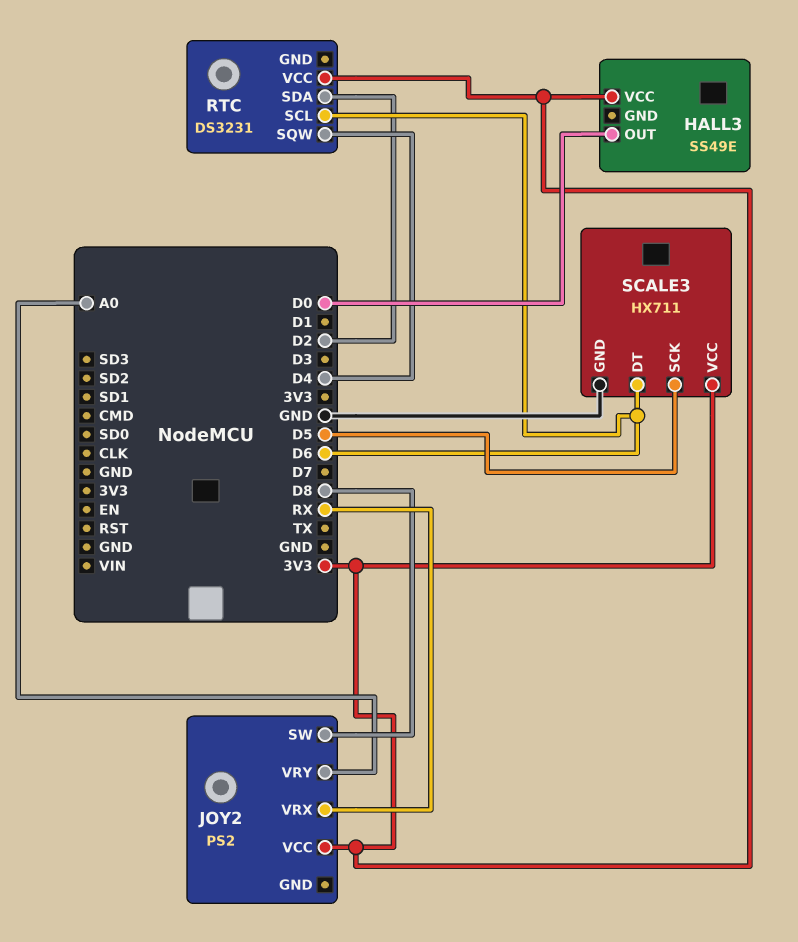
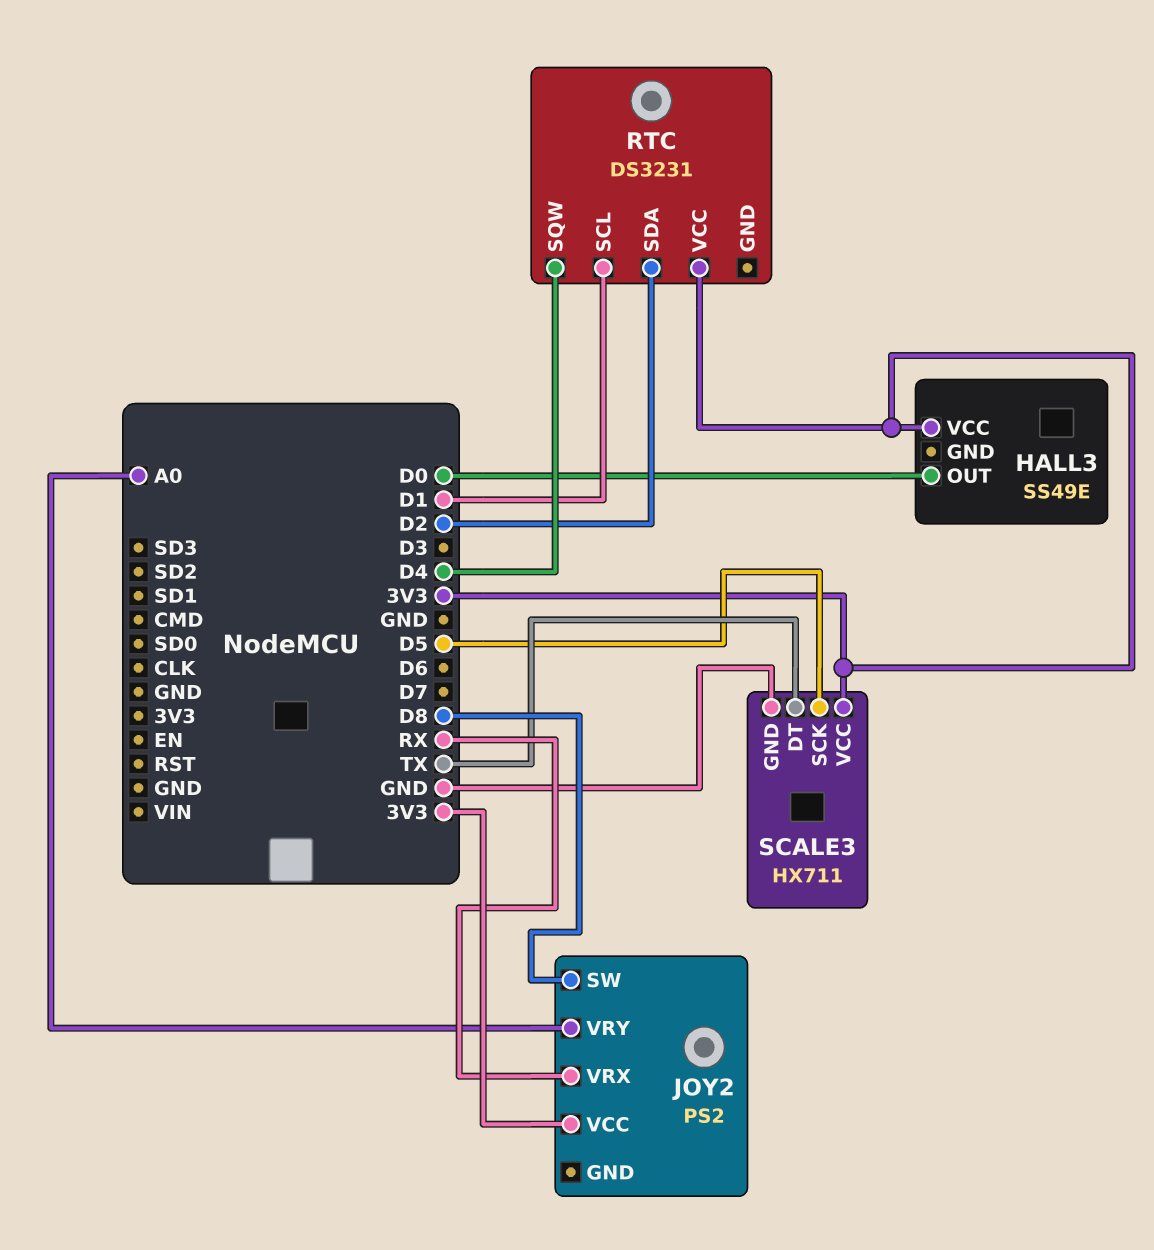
RTC pin SCL: D6 -> D1
SCALE3 pin DT: D6 -> TX

